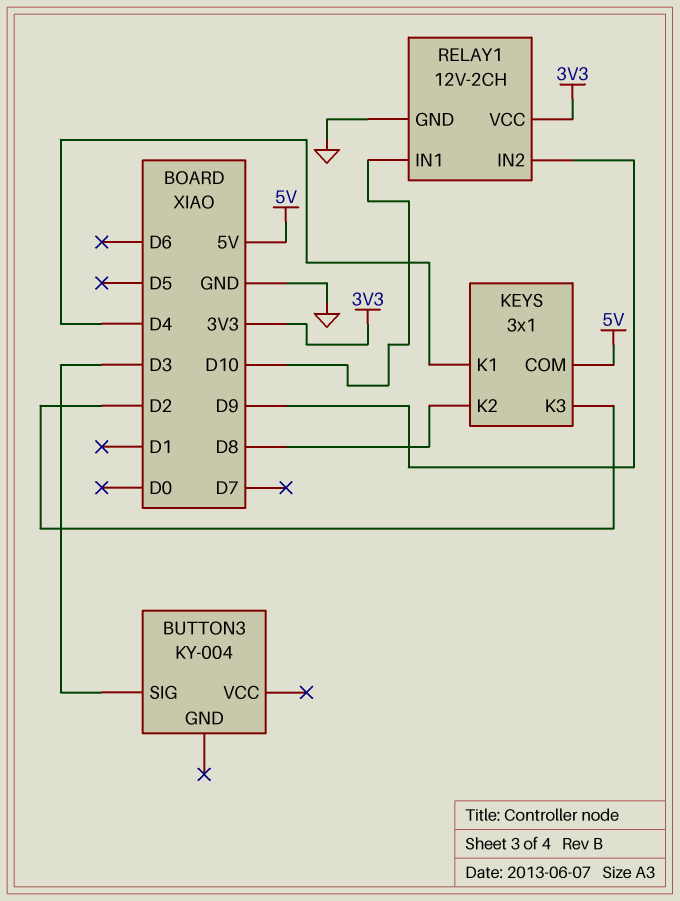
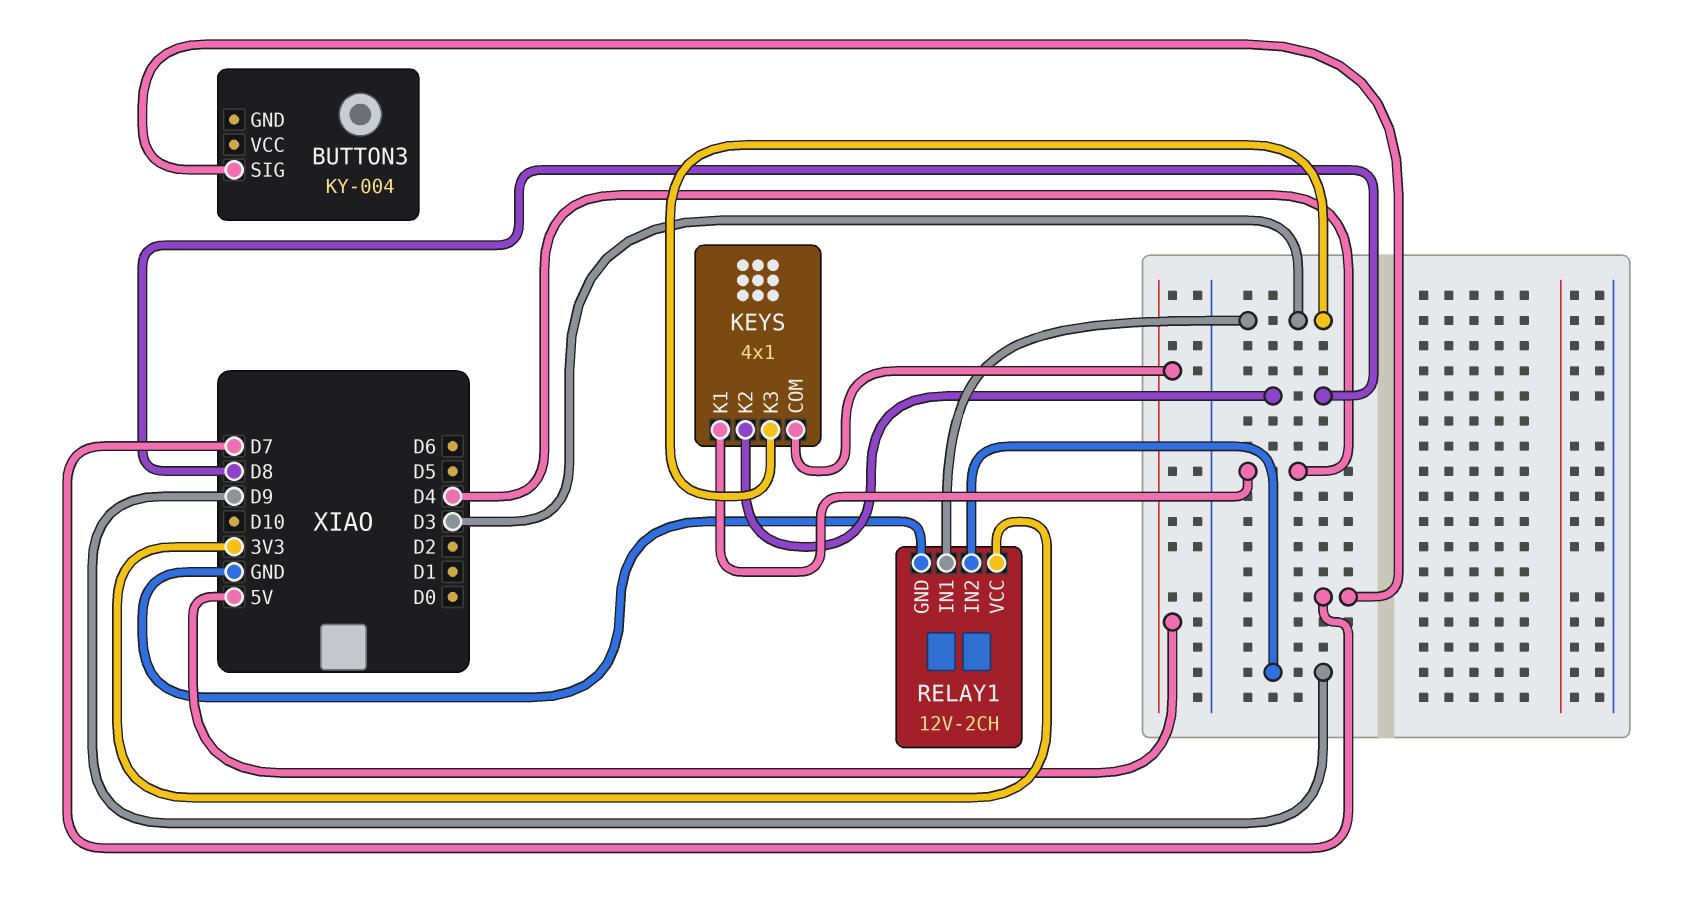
BUTTON3 pin SIG: D3 -> D7
KEYS: 3x1 -> 4x1
KEYS pin K3: D2 -> D3
RELAY1 pin IN1: D10 -> D3

